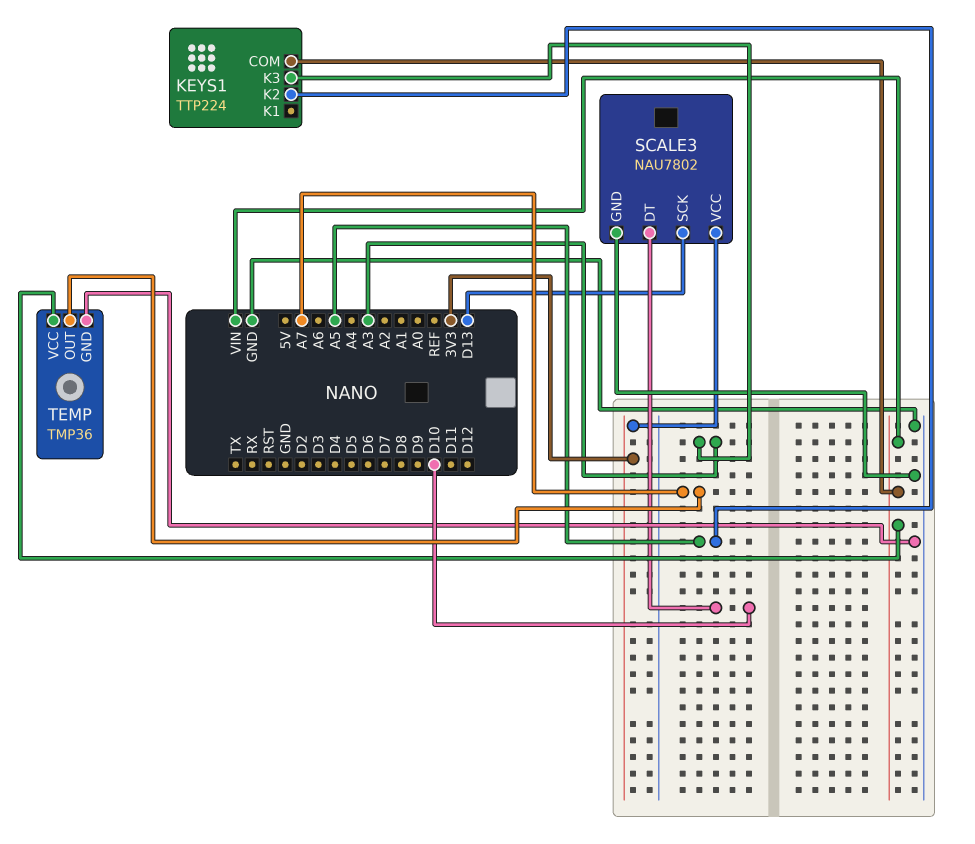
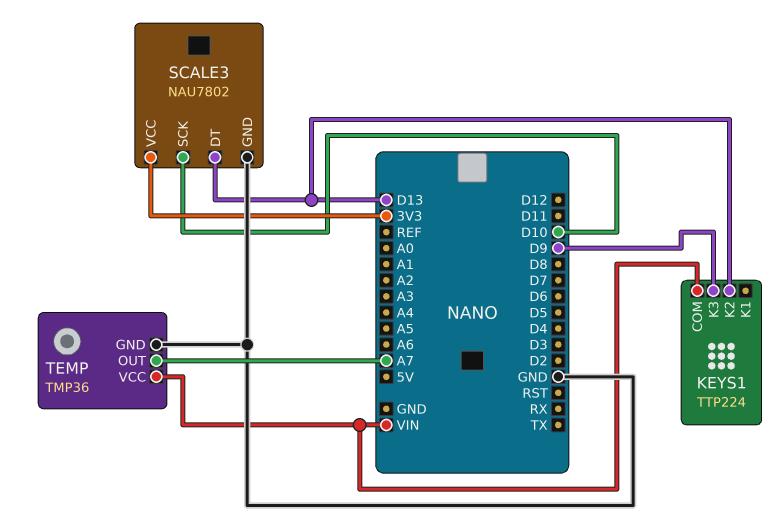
KEYS1 pin K2: A5 -> D13
KEYS1 pin K3: A3 -> D9
SCALE3 pin DT: D10 -> D13
SCALE3 pin SCK: D13 -> D10

